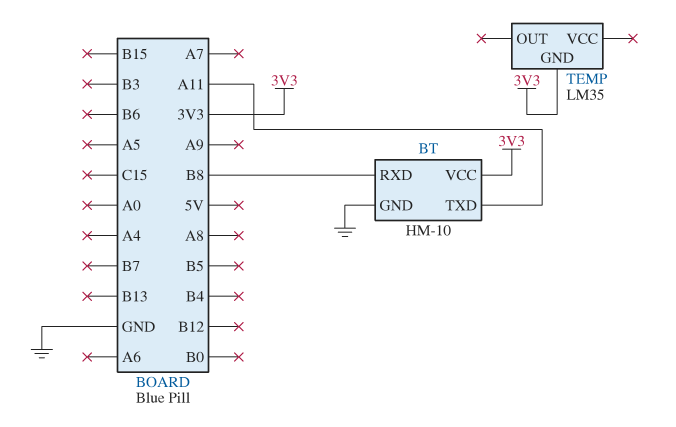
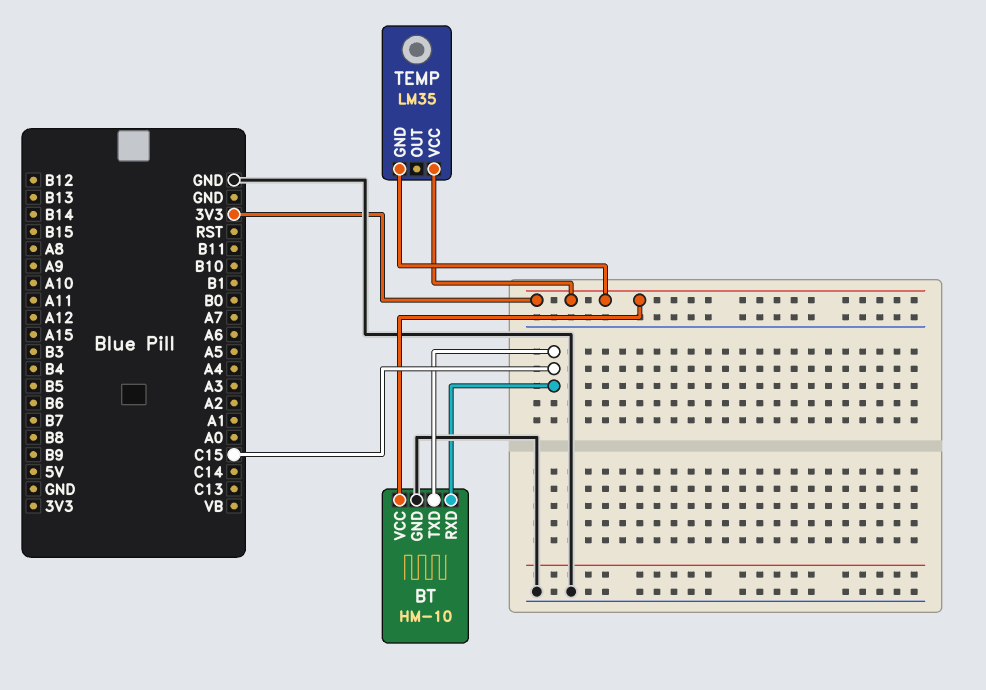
BT pin RXD: B8 -> C15
BT pin TXD: A11 -> C15
TEMP pin VCC: none -> 3V3

